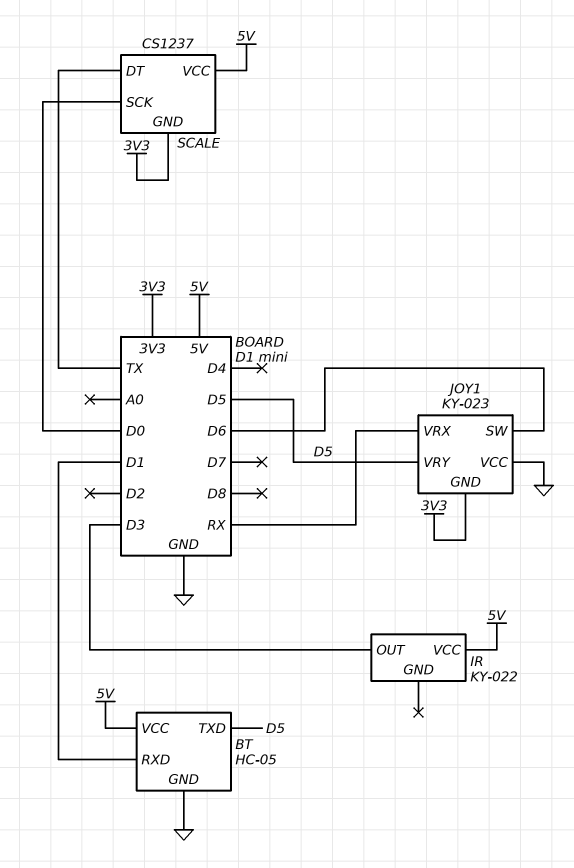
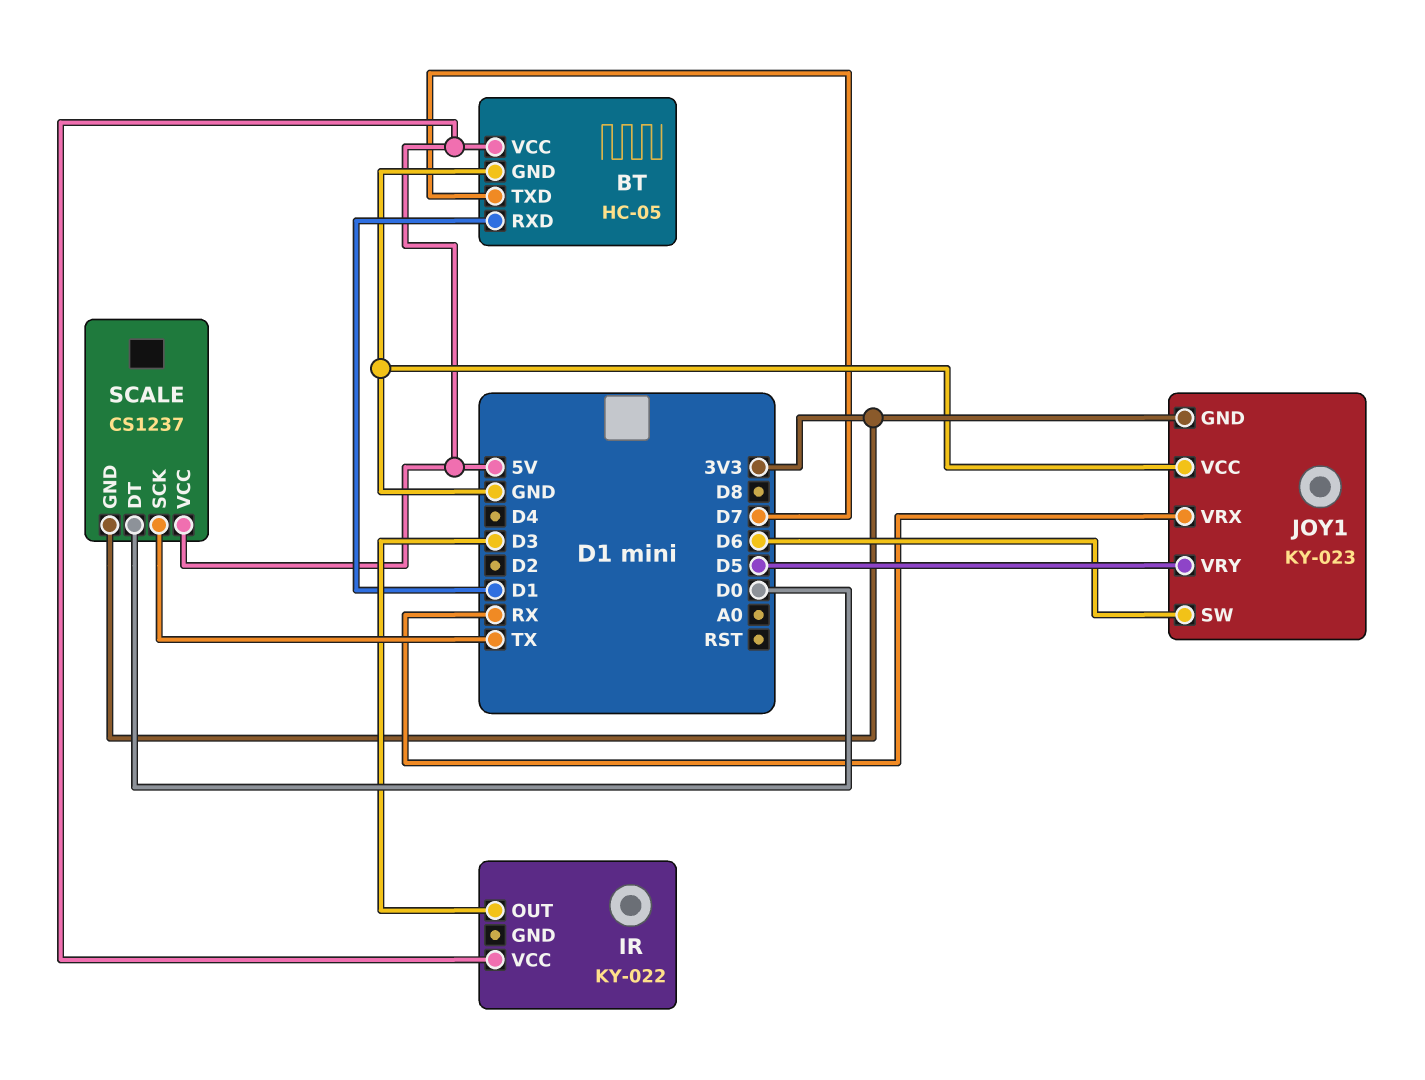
BT pin TXD: D5 -> D7
SCALE pin DT: TX -> D0
SCALE pin SCK: D0 -> TX

